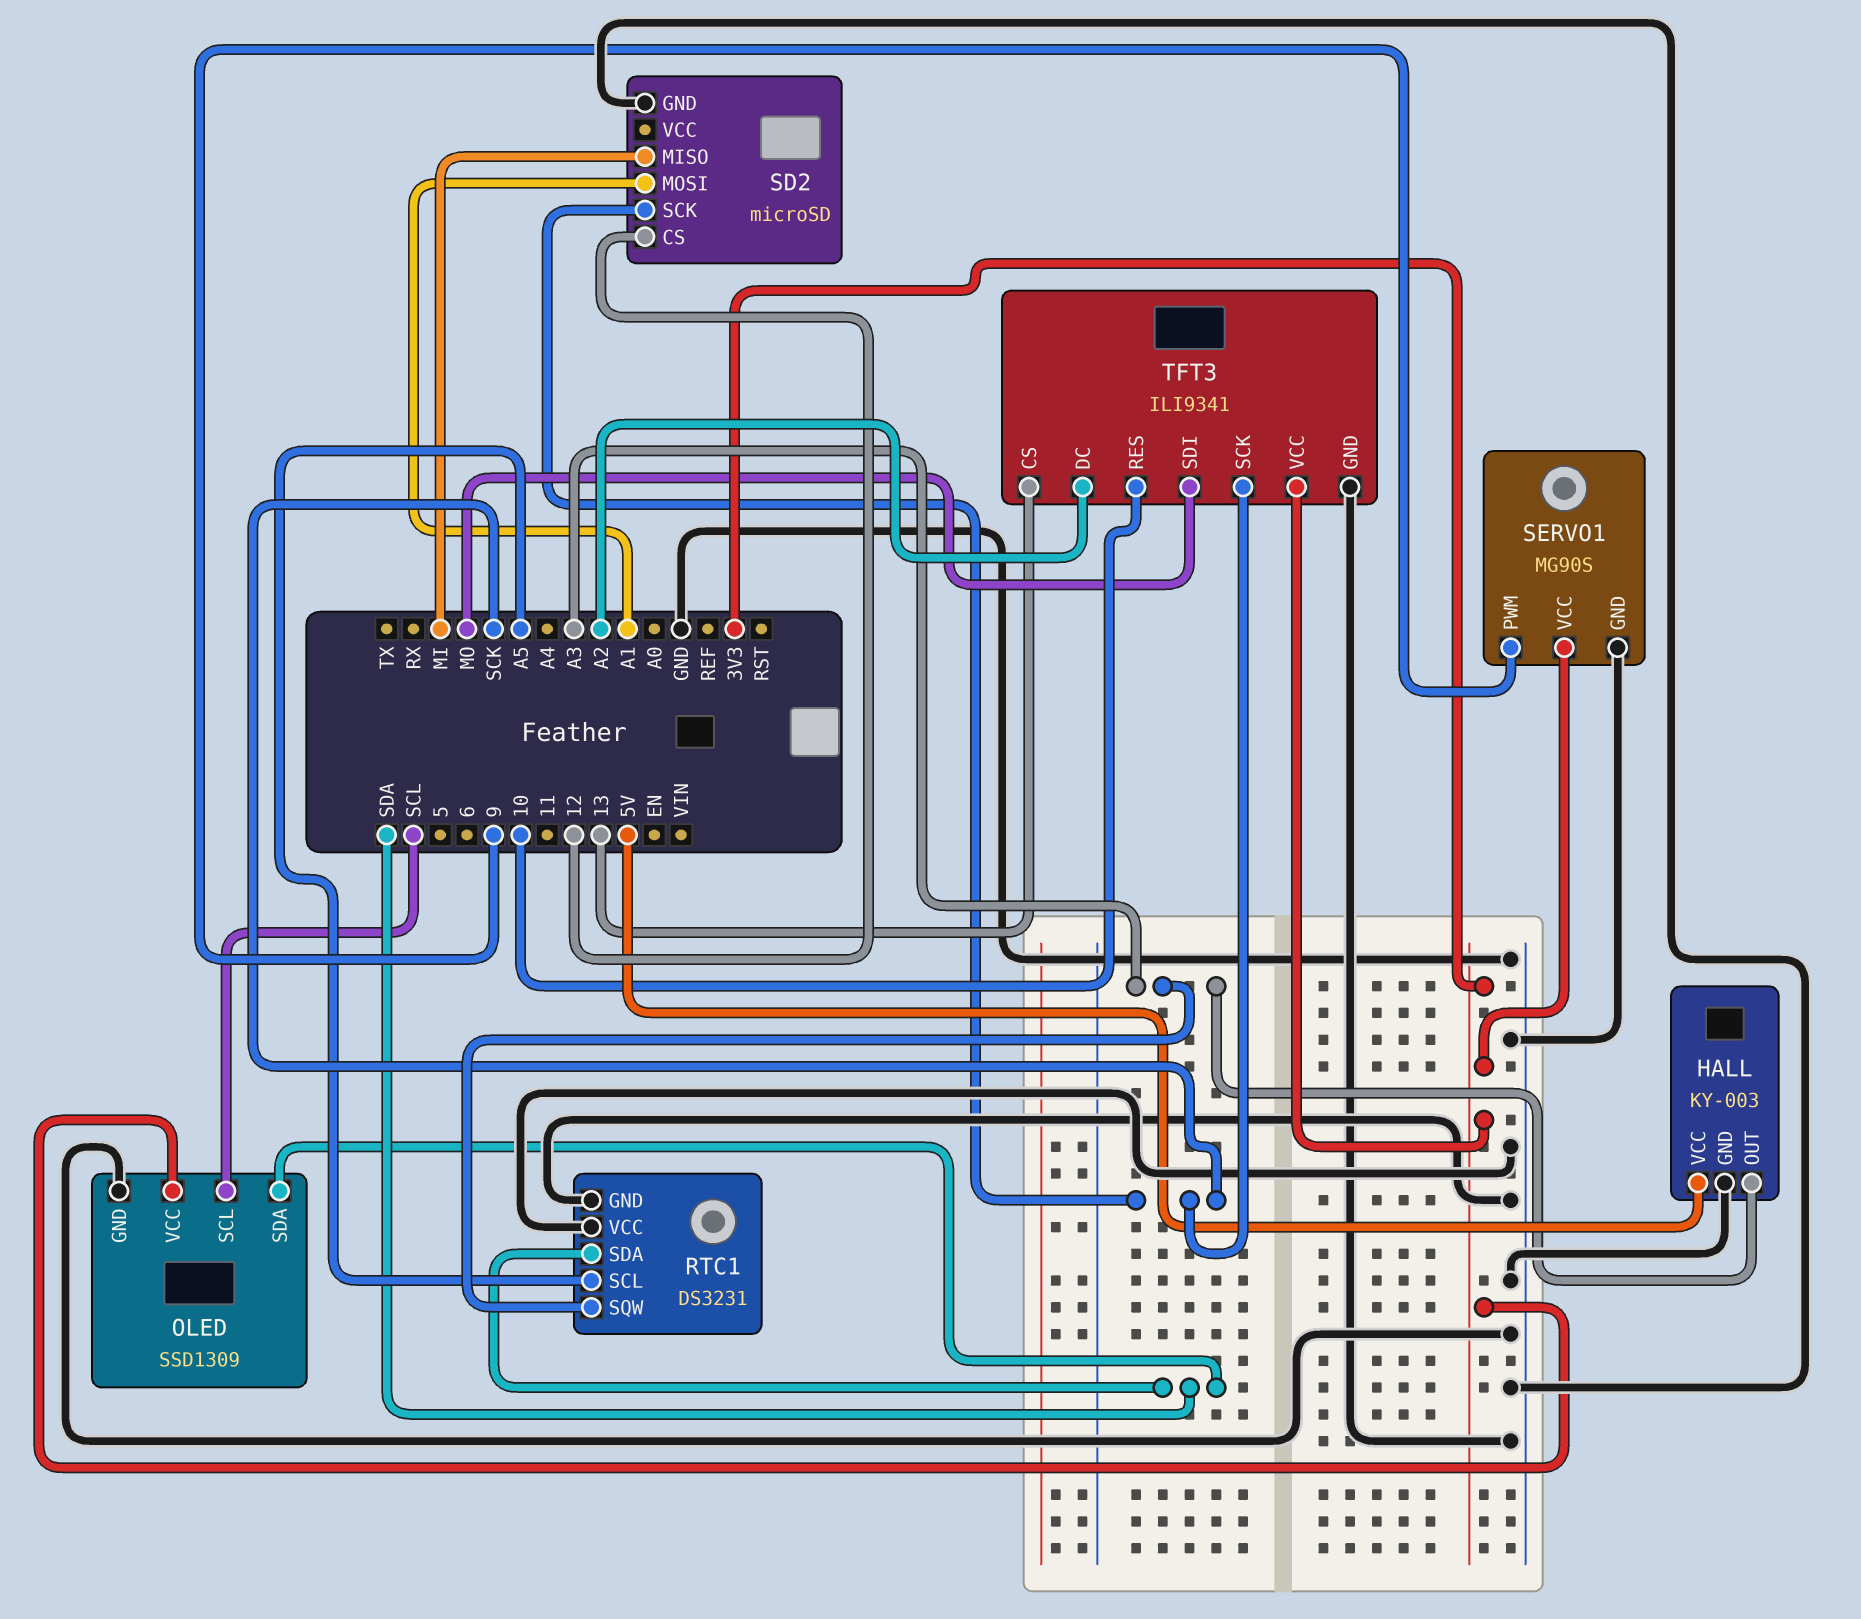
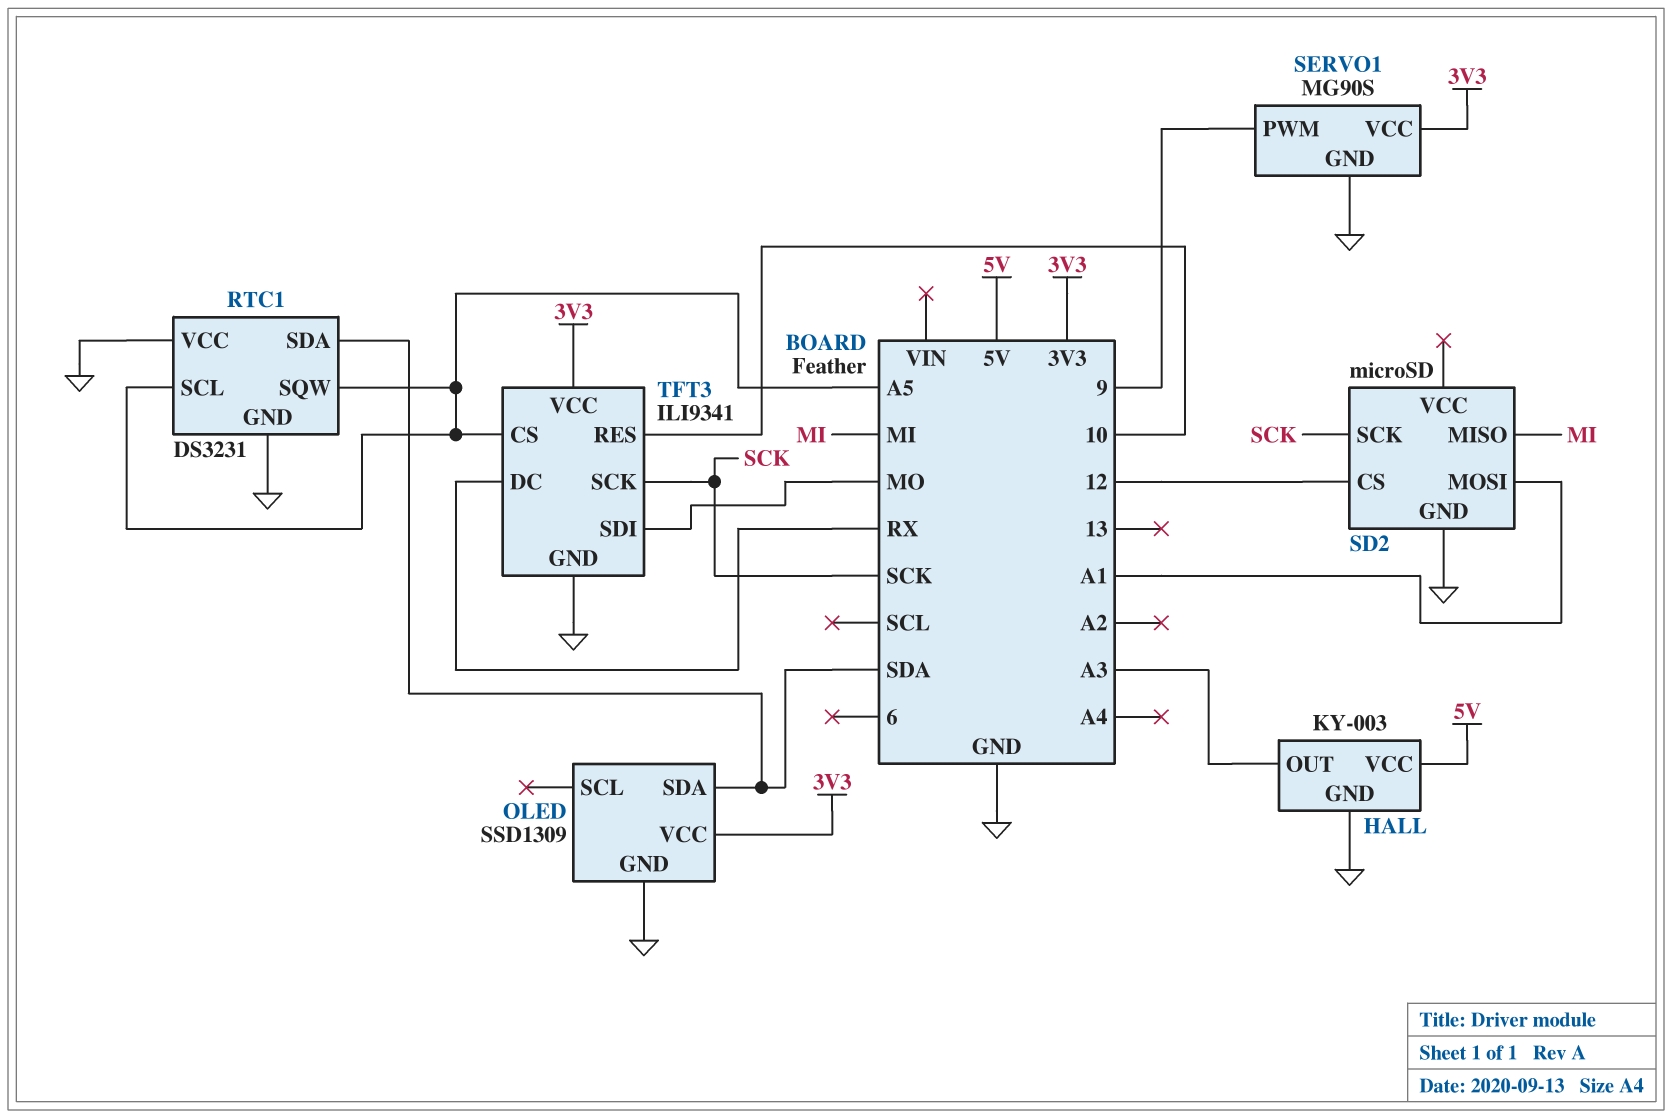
OLED pin SCL: SCL -> none
RTC1 pin SQW: A3 -> A5
TFT3 pin CS: 13 -> A5
TFT3 pin DC: A2 -> RX

